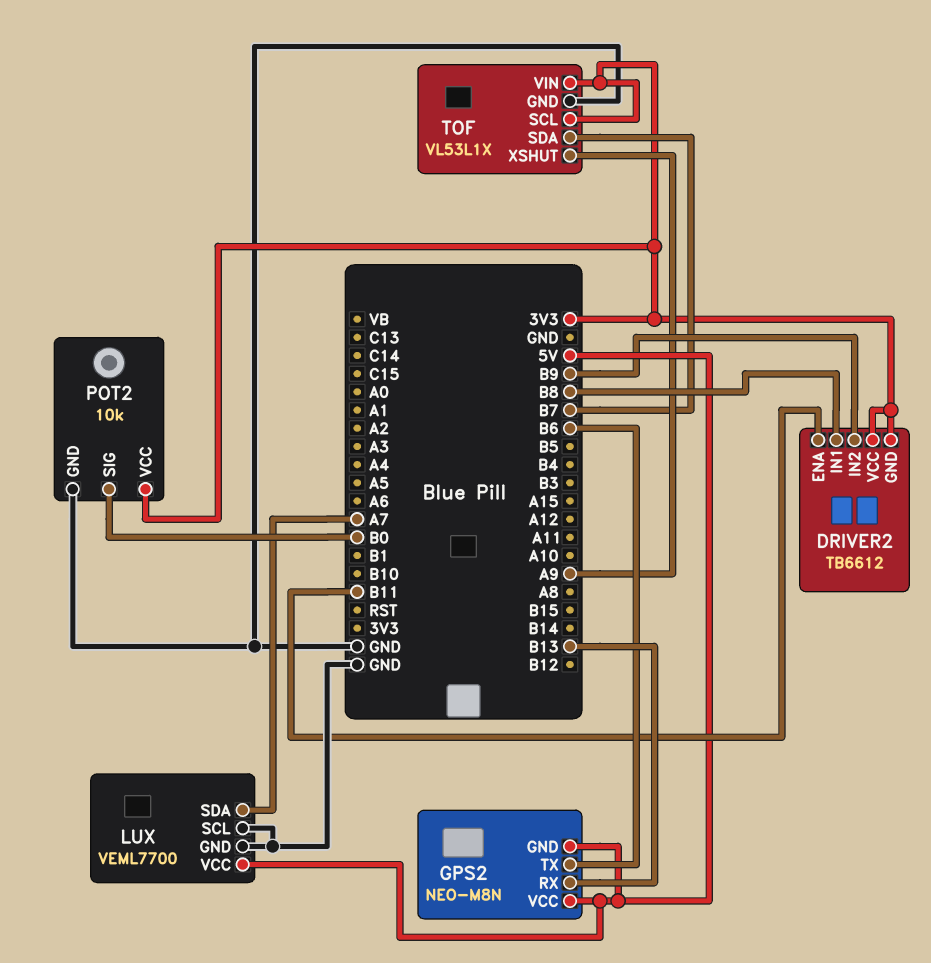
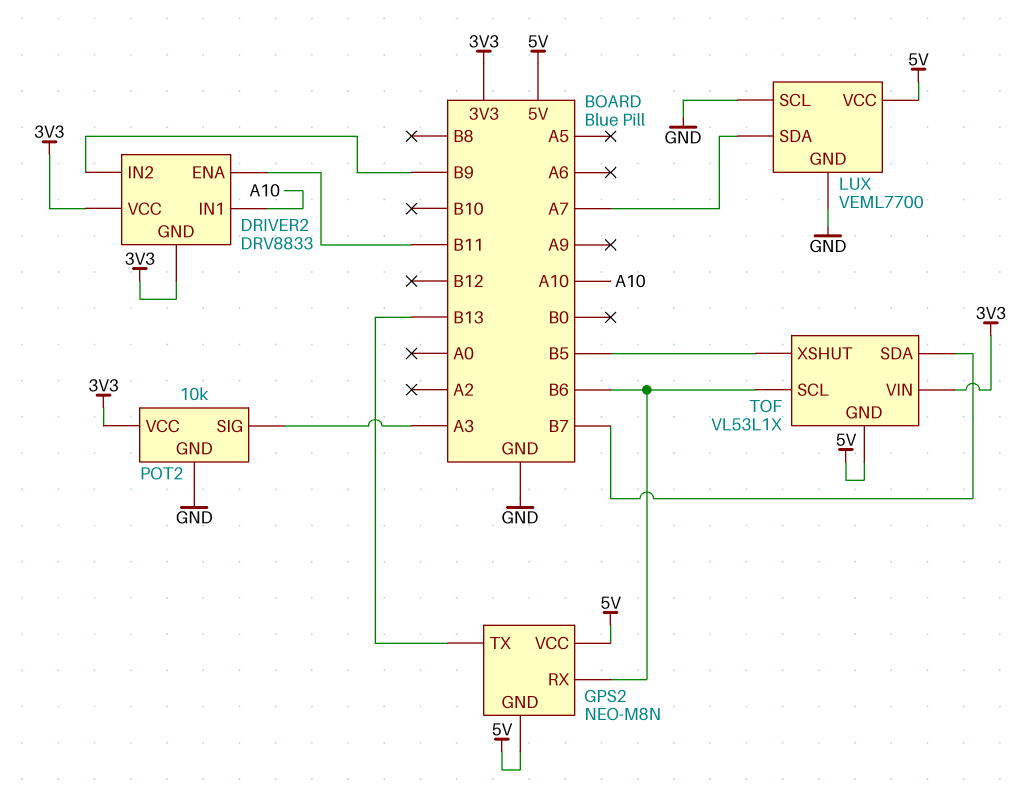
DRIVER2: TB6612 -> DRV8833
DRIVER2 pin IN1: B8 -> A10
GPS2 pin RX: B13 -> B6
GPS2 pin TX: B6 -> B13
POT2 pin SIG: B0 -> A3
TOF pin GND: GND -> 5V
TOF pin SCL: 3V3 -> B6
TOF pin XSHUT: A9 -> B5

